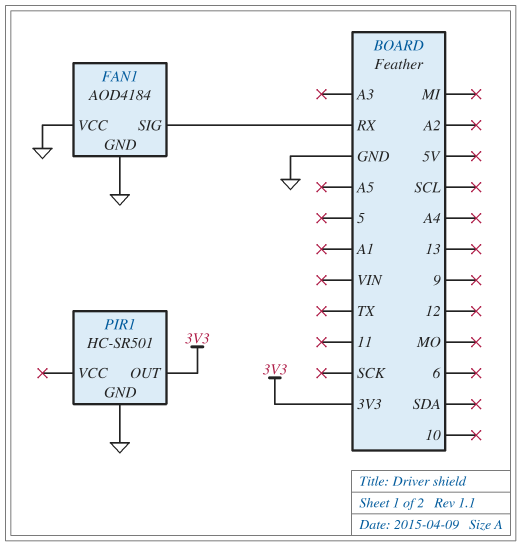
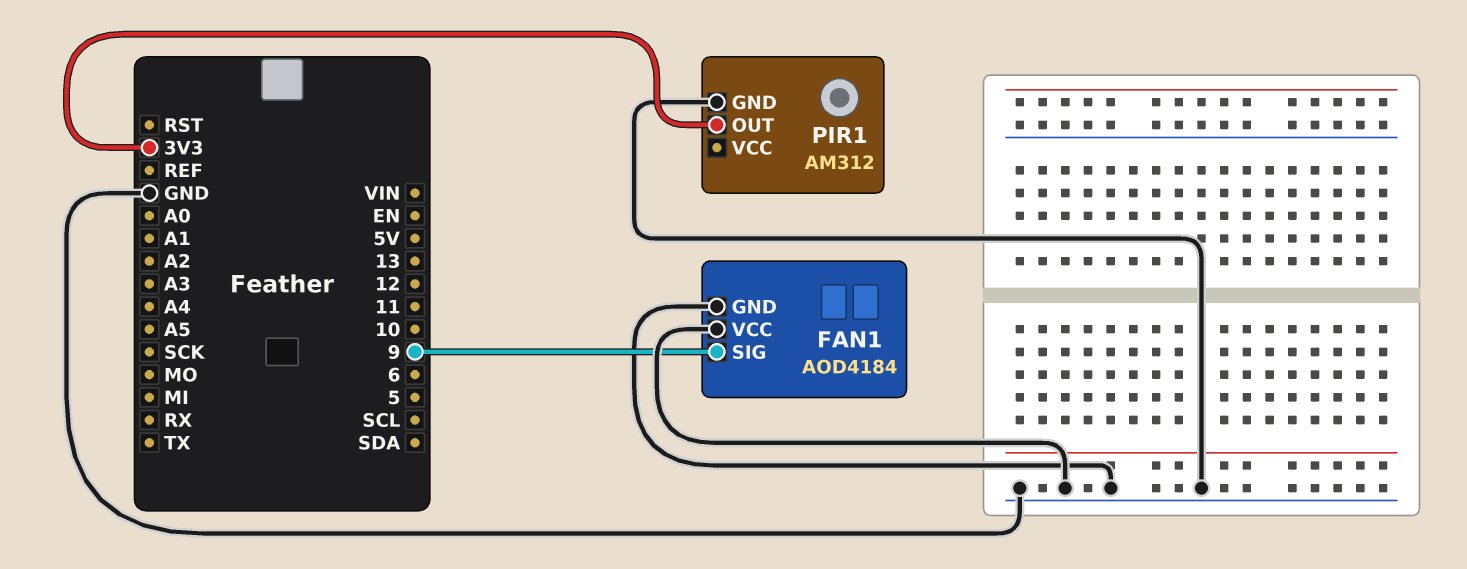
FAN1 pin SIG: RX -> 9
PIR1: HC-SR501 -> AM312

